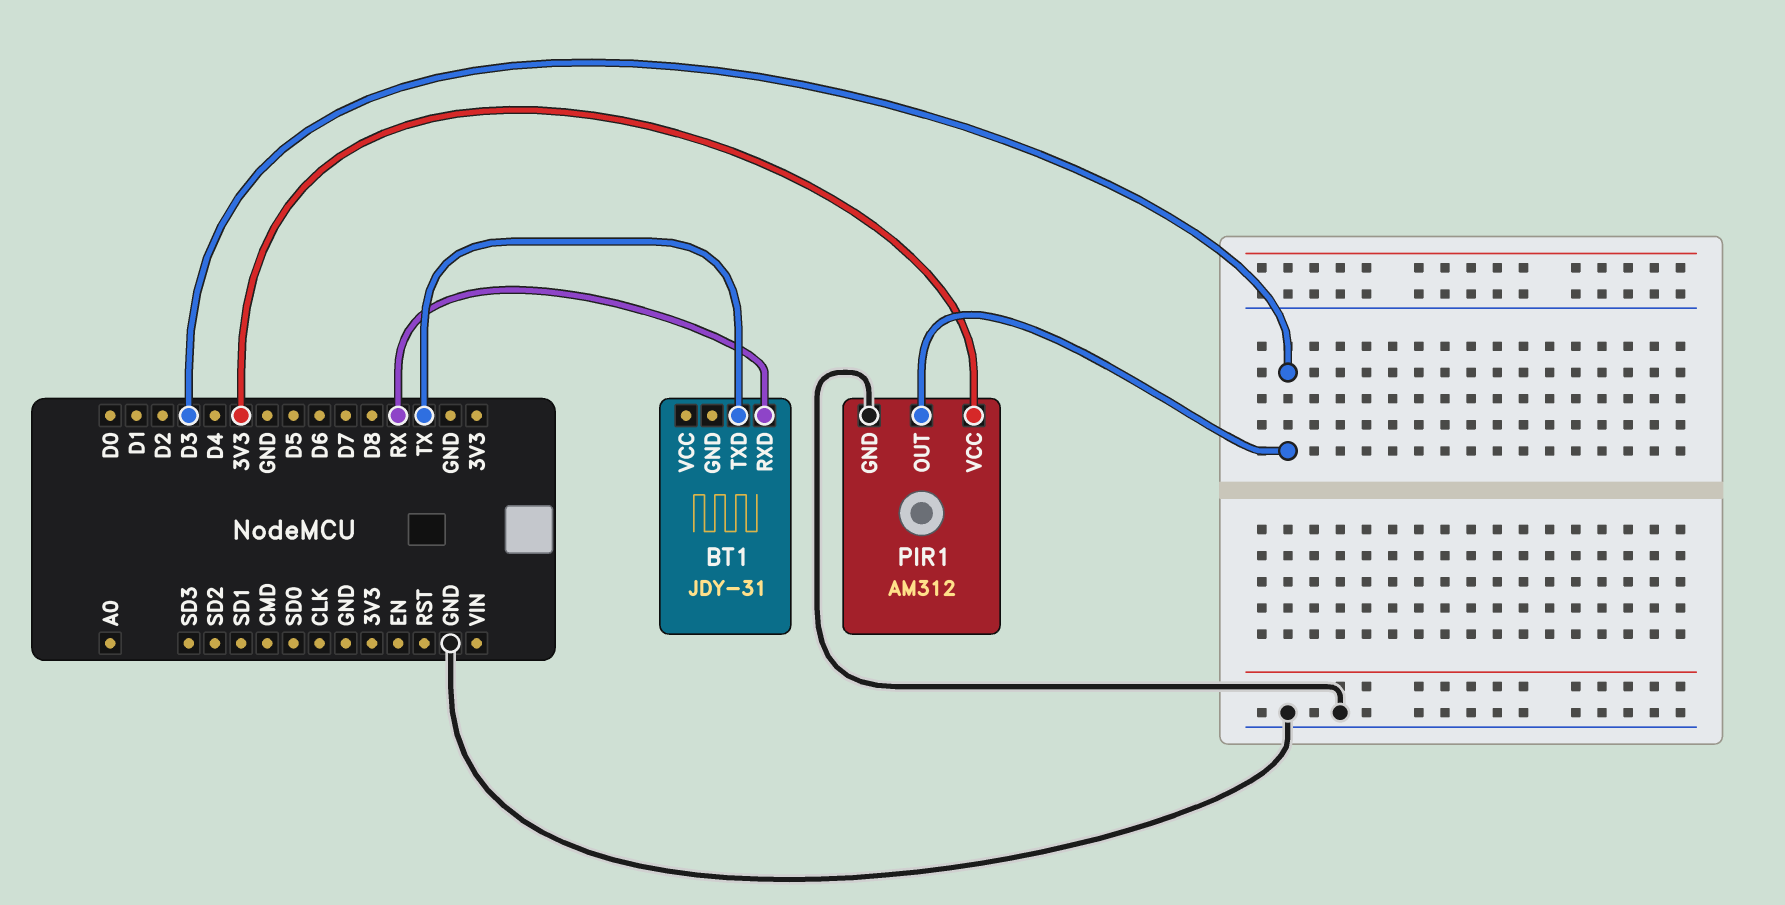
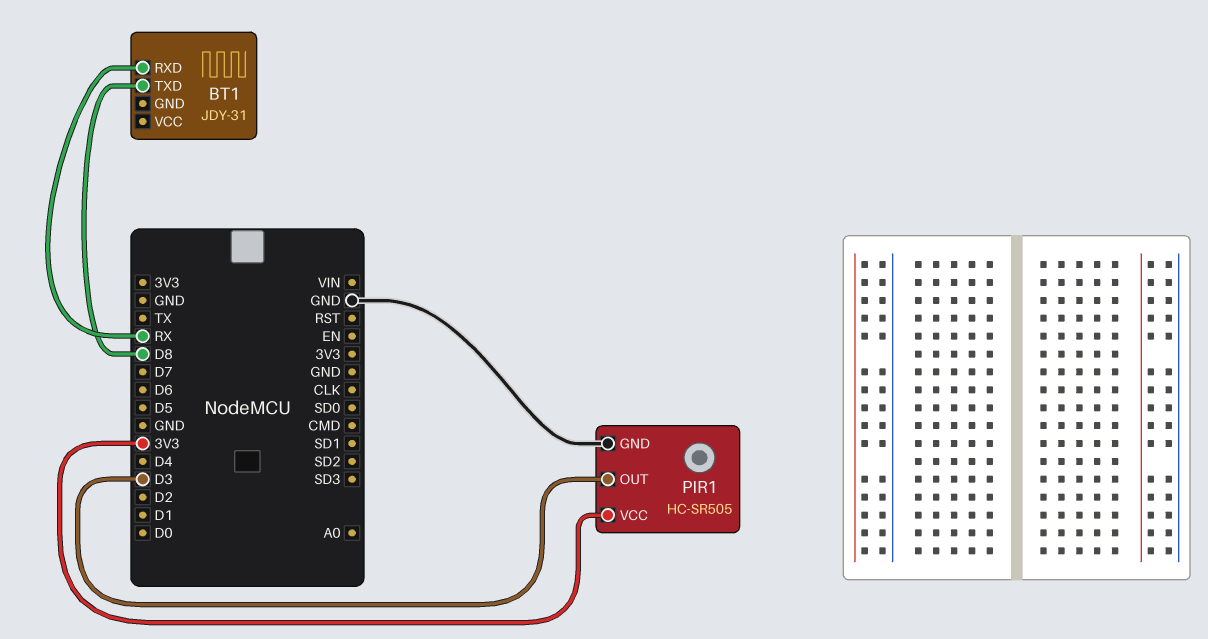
BT1 pin TXD: TX -> D8
PIR1: AM312 -> HC-SR505

